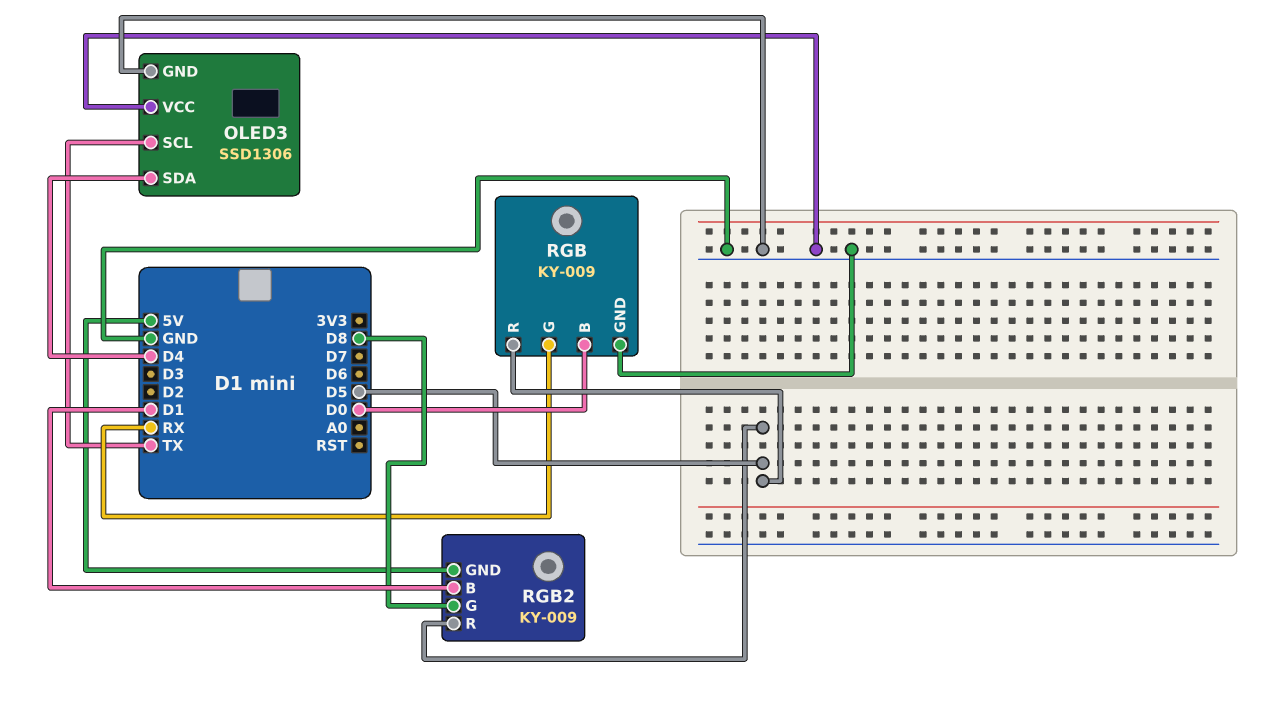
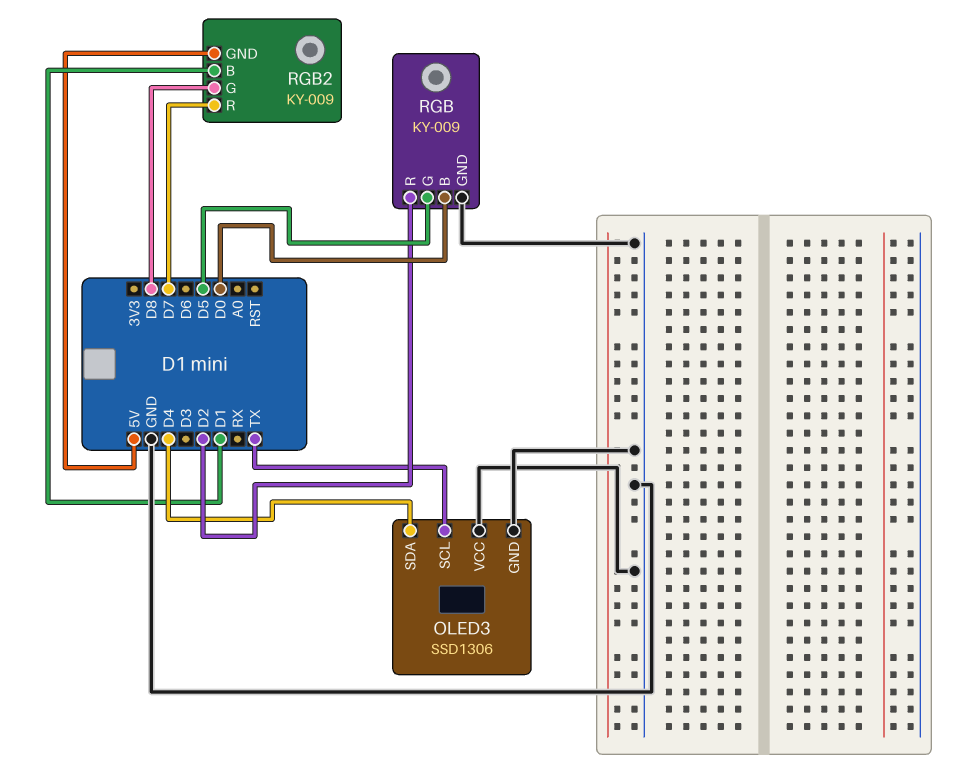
RGB pin G: RX -> D5
RGB pin R: D5 -> D2
RGB2 pin R: D5 -> D7

